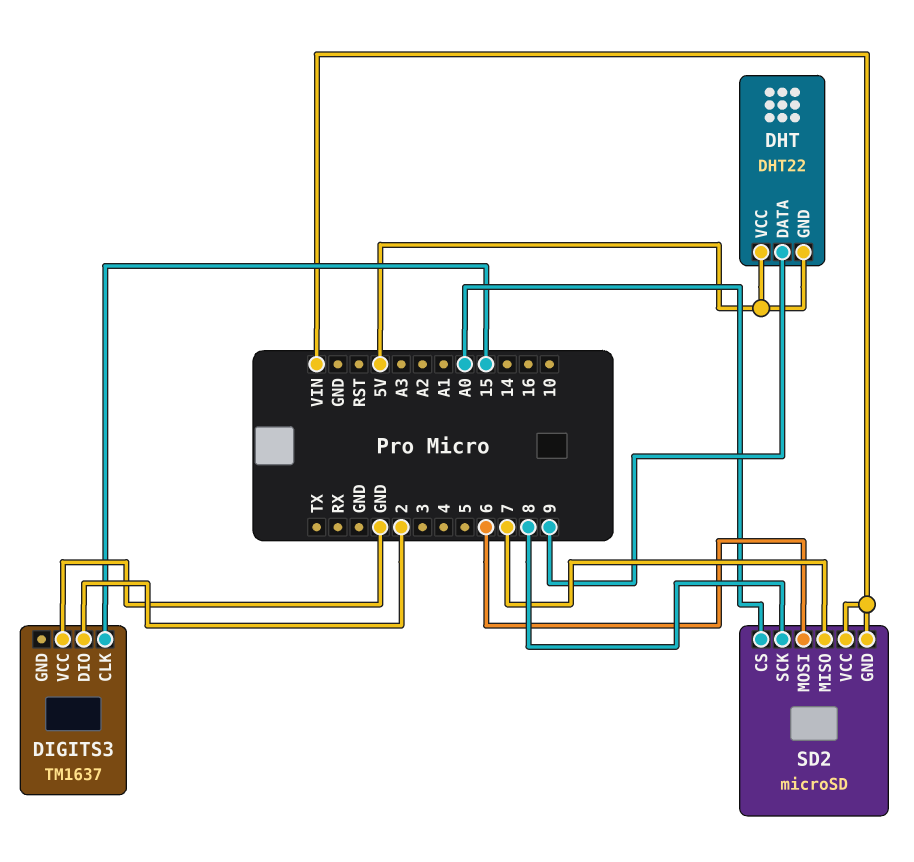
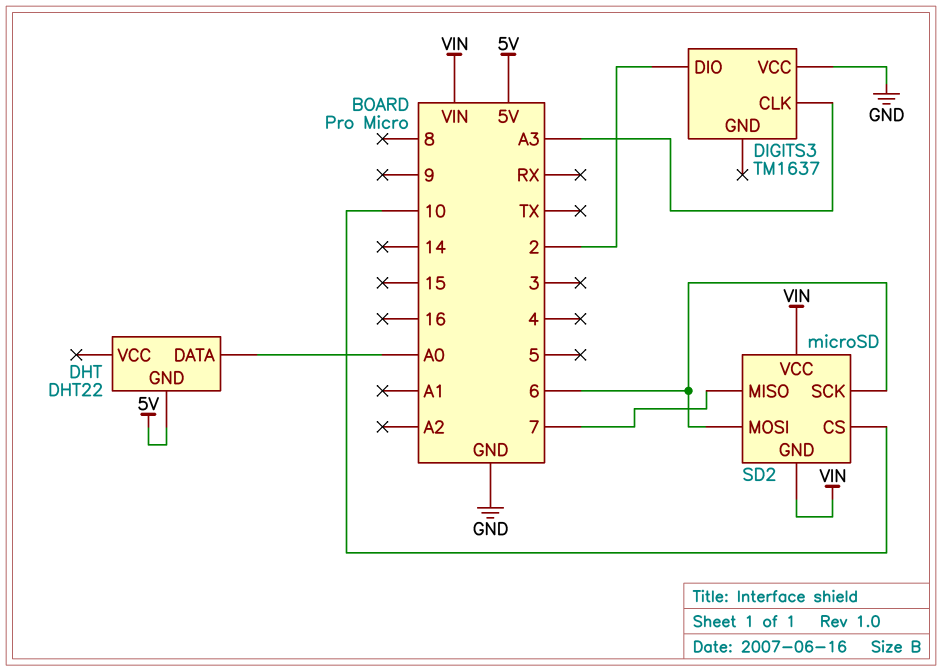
DHT pin DATA: 9 -> A0
DHT pin VCC: 5V -> none
DIGITS3 pin CLK: 15 -> A3
SD2 pin CS: A0 -> 10
SD2 pin SCK: 8 -> 6

